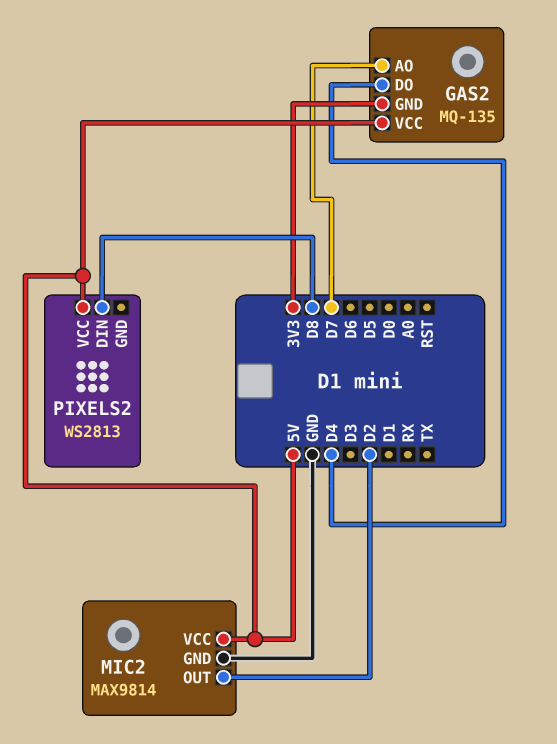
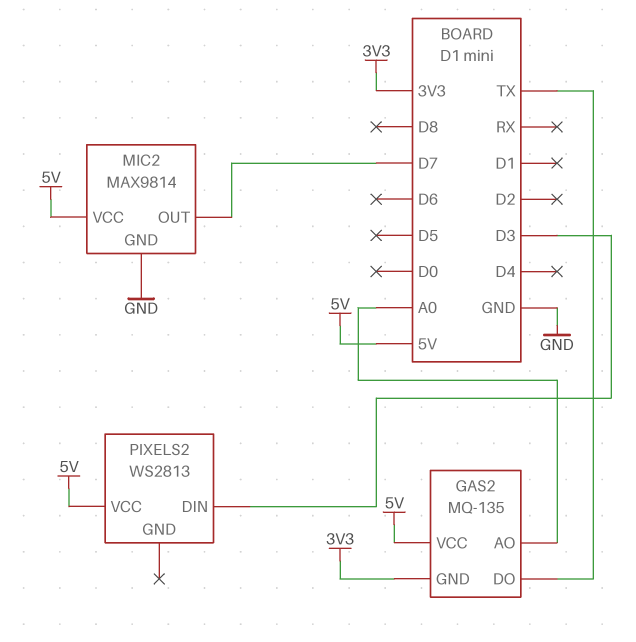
GAS2 pin AO: D7 -> A0
GAS2 pin DO: D4 -> TX
MIC2 pin OUT: D2 -> D7
PIXELS2 pin DIN: D8 -> D3

